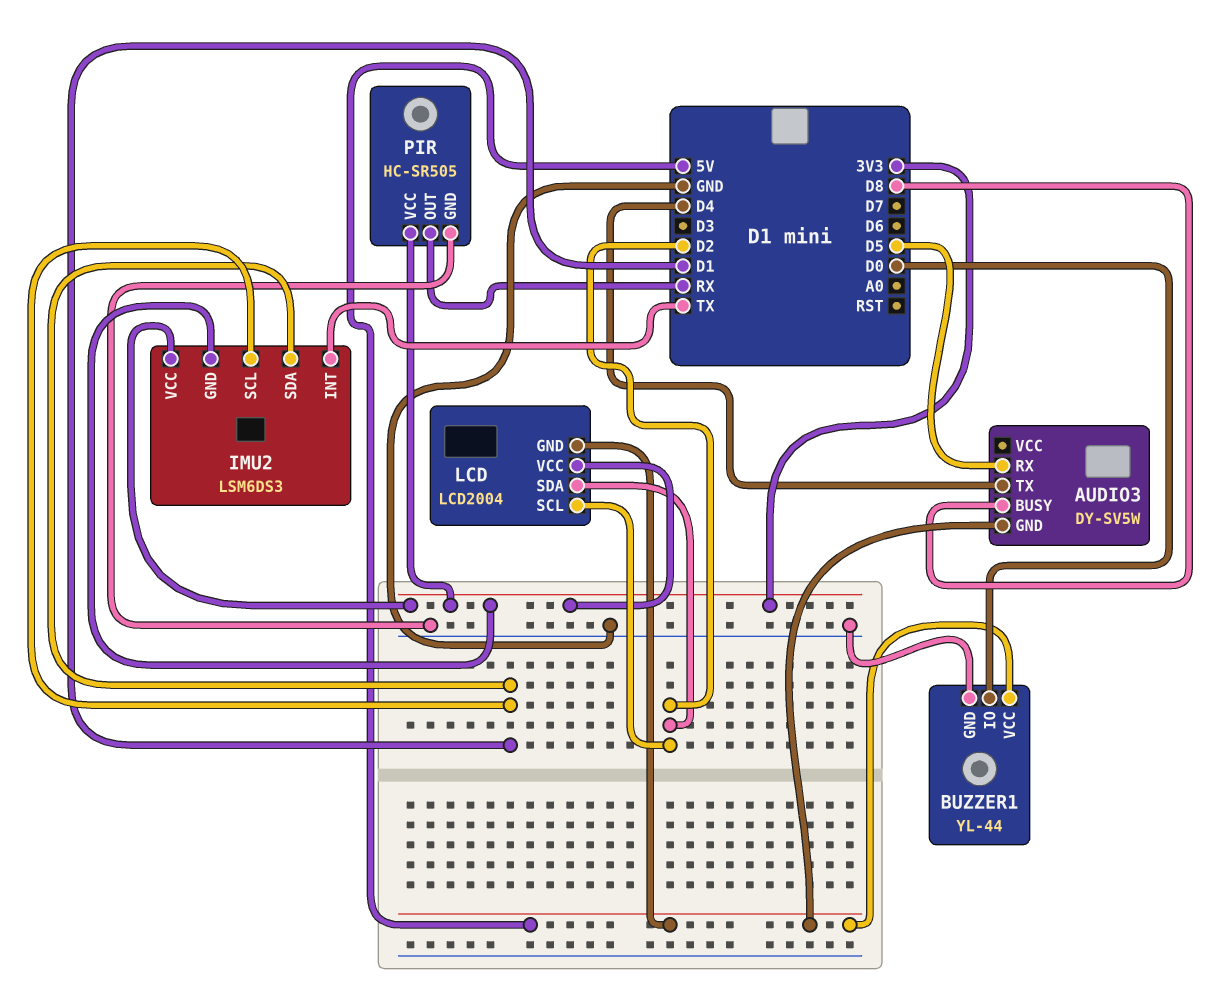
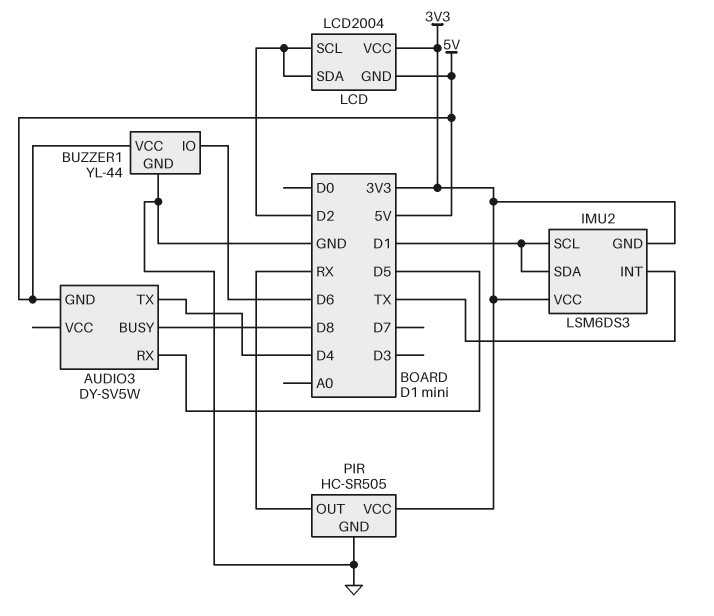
BUZZER1 pin IO: D0 -> D6

